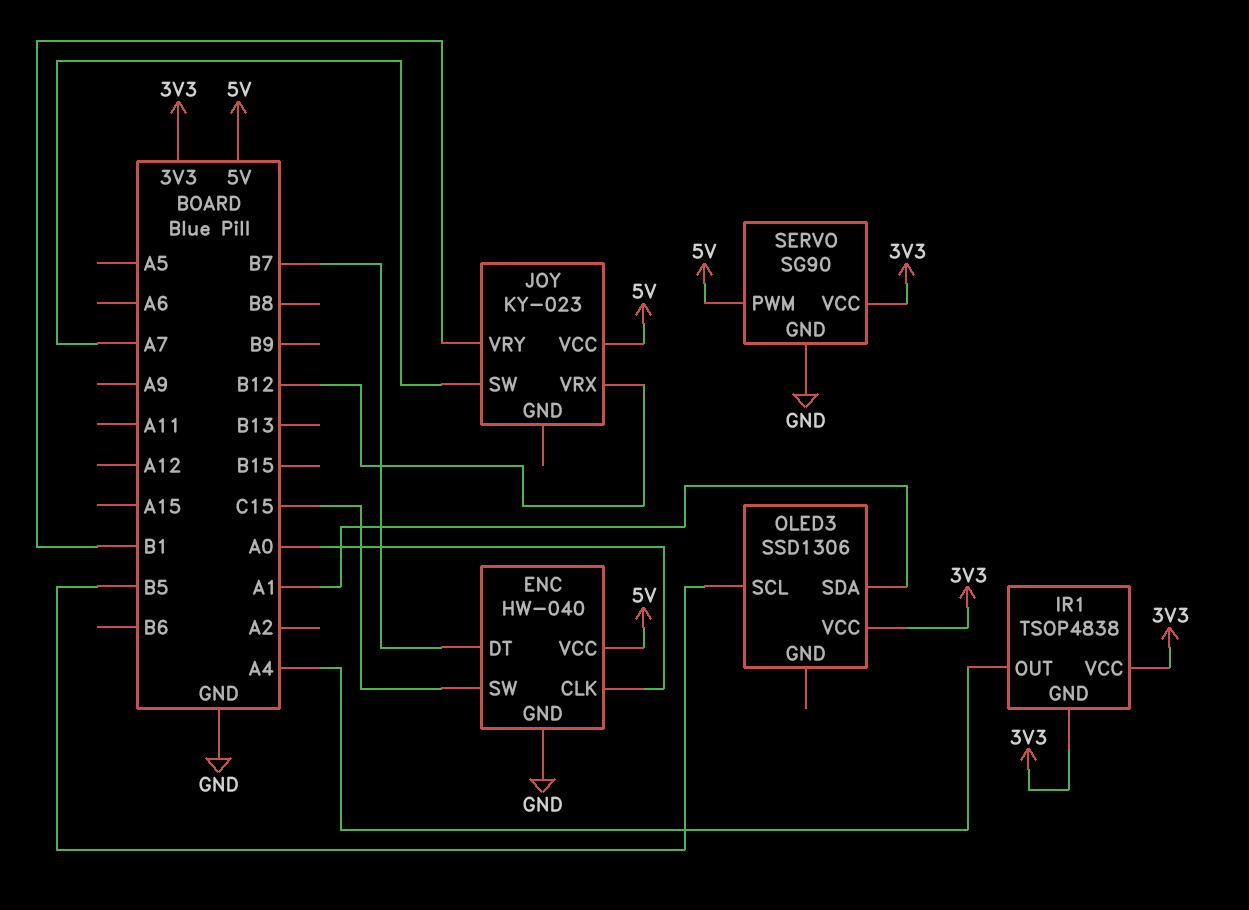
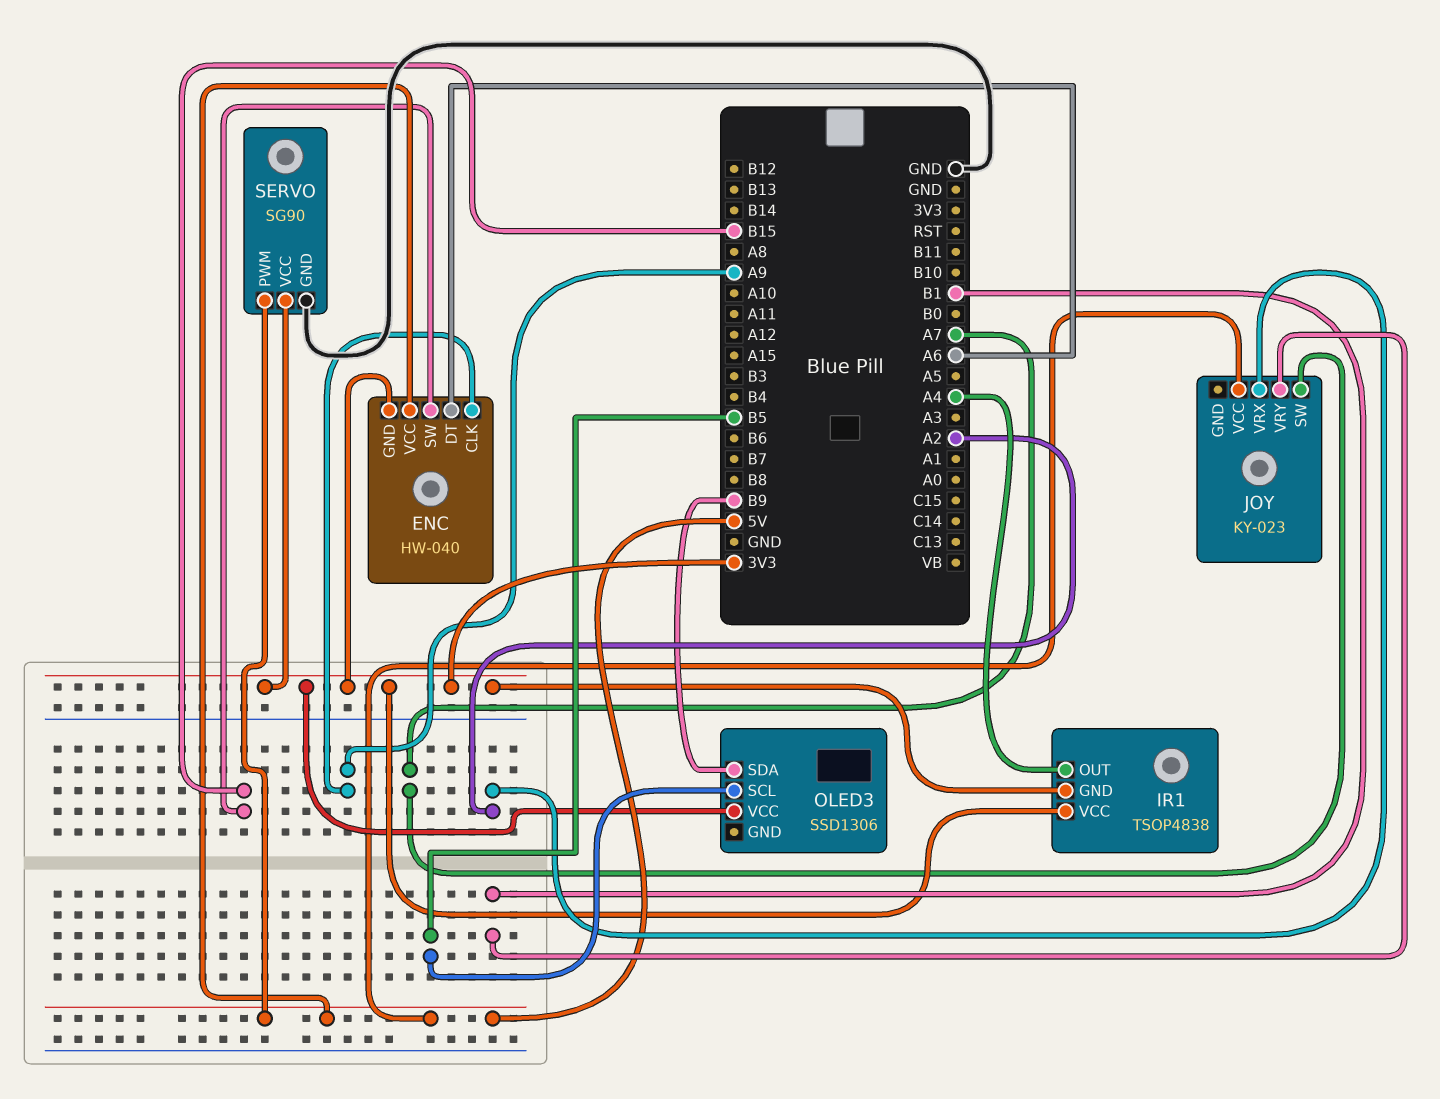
ENC pin CLK: A0 -> A9
ENC pin DT: B7 -> A6
ENC pin GND: GND -> 3V3
ENC pin SW: C15 -> B15
JOY pin VRX: B12 -> A2
OLED3 pin SDA: A1 -> B9

